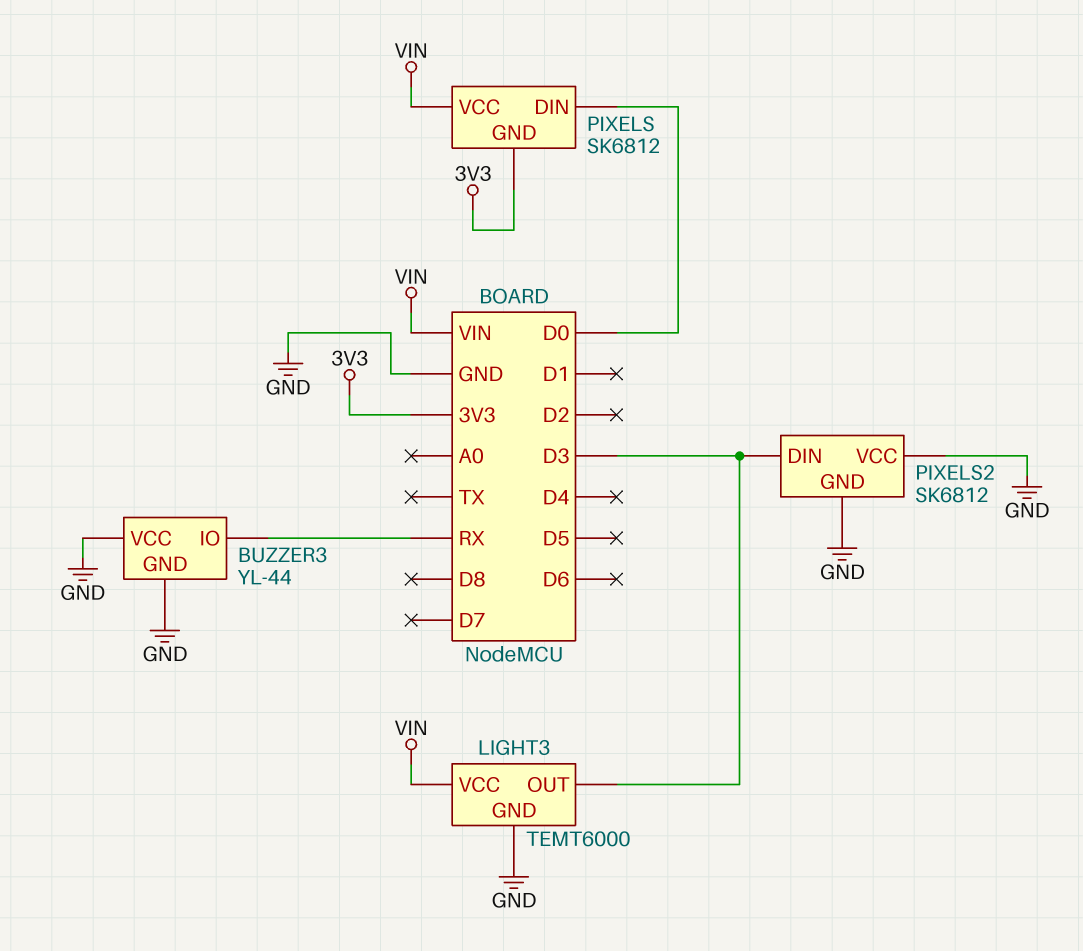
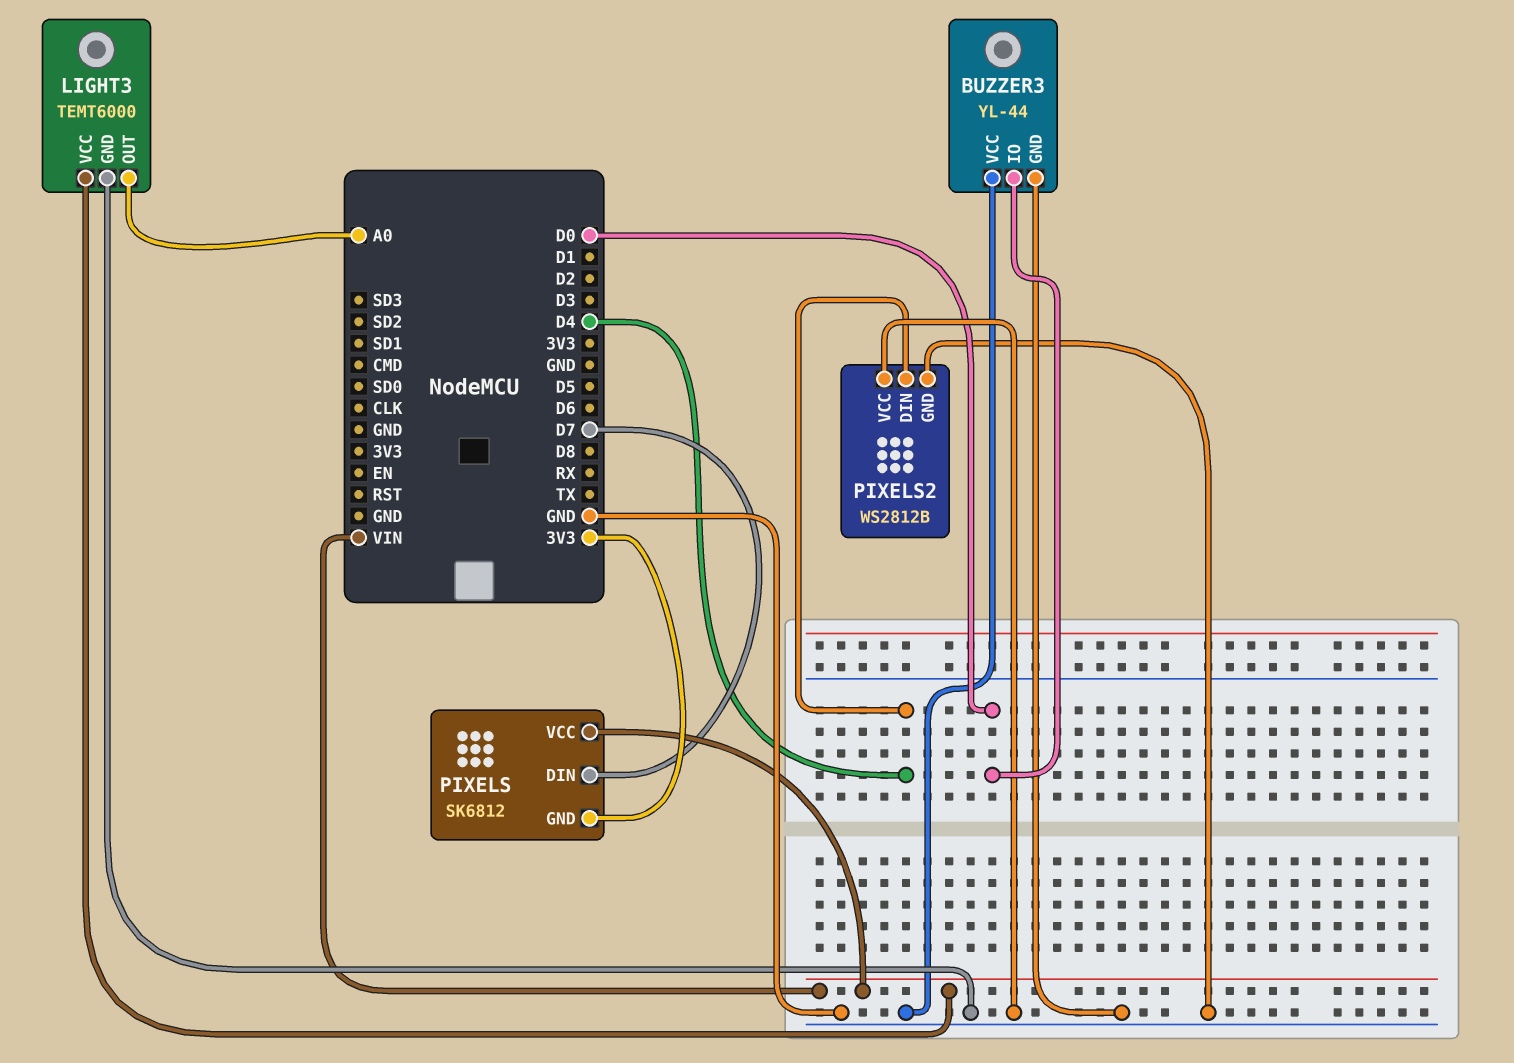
BUZZER3 pin IO: RX -> D0
LIGHT3 pin OUT: D3 -> A0
PIXELS pin DIN: D0 -> D7
PIXELS2: SK6812 -> WS2812B
PIXELS2 pin DIN: D3 -> D4

